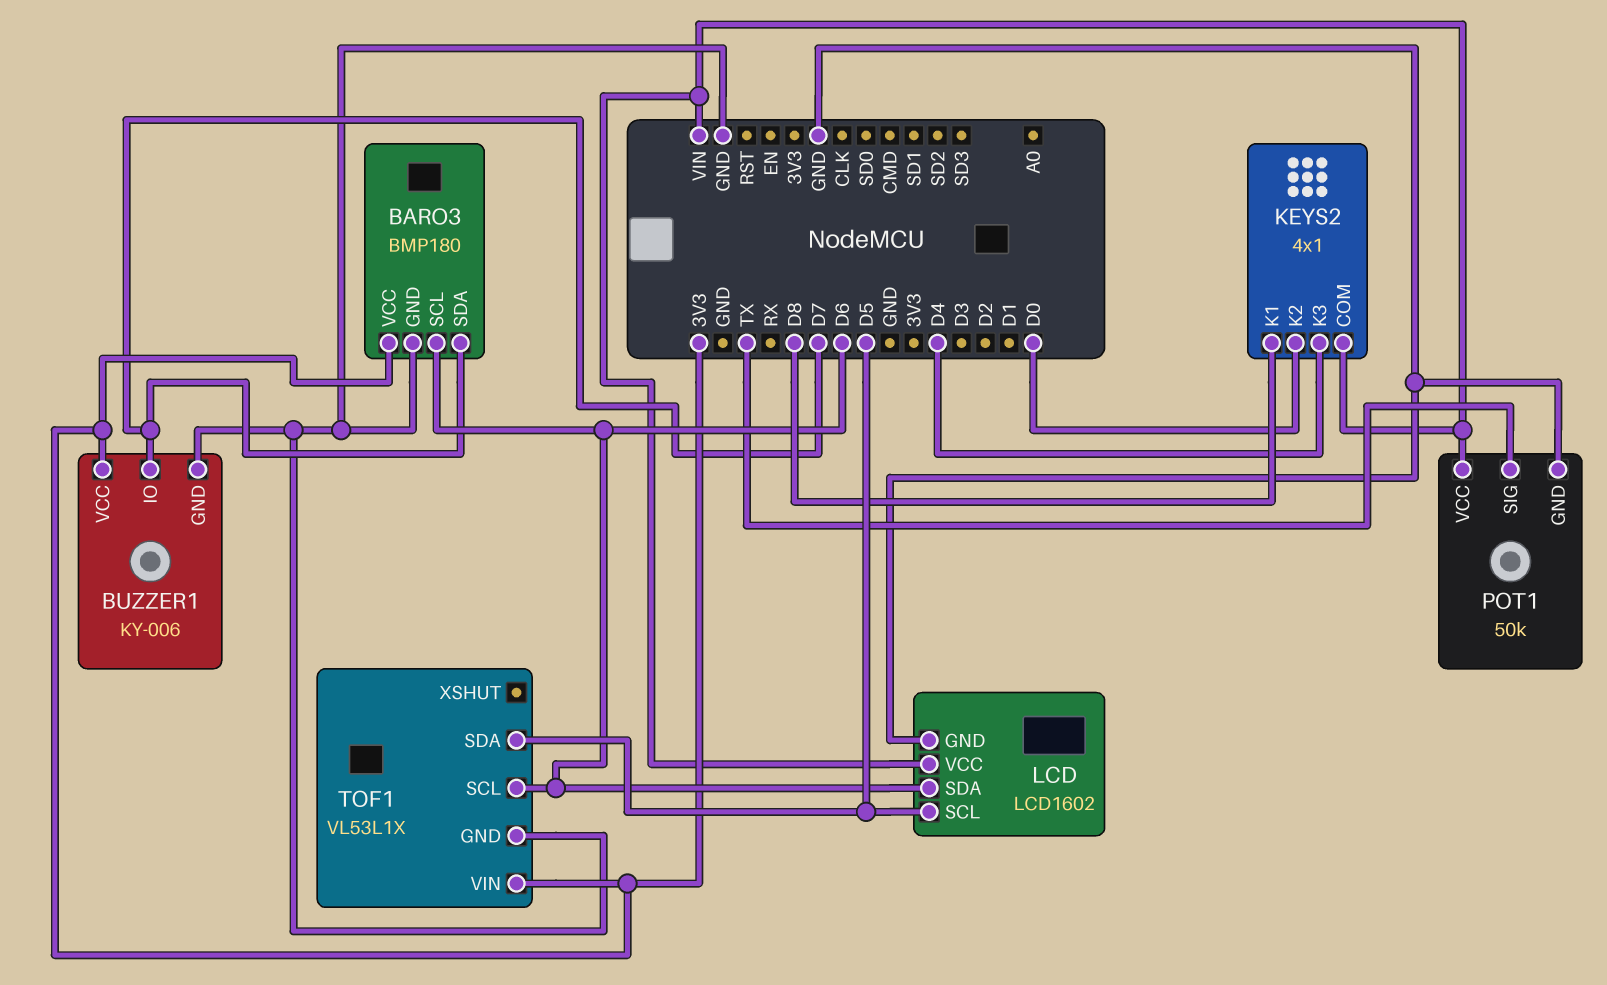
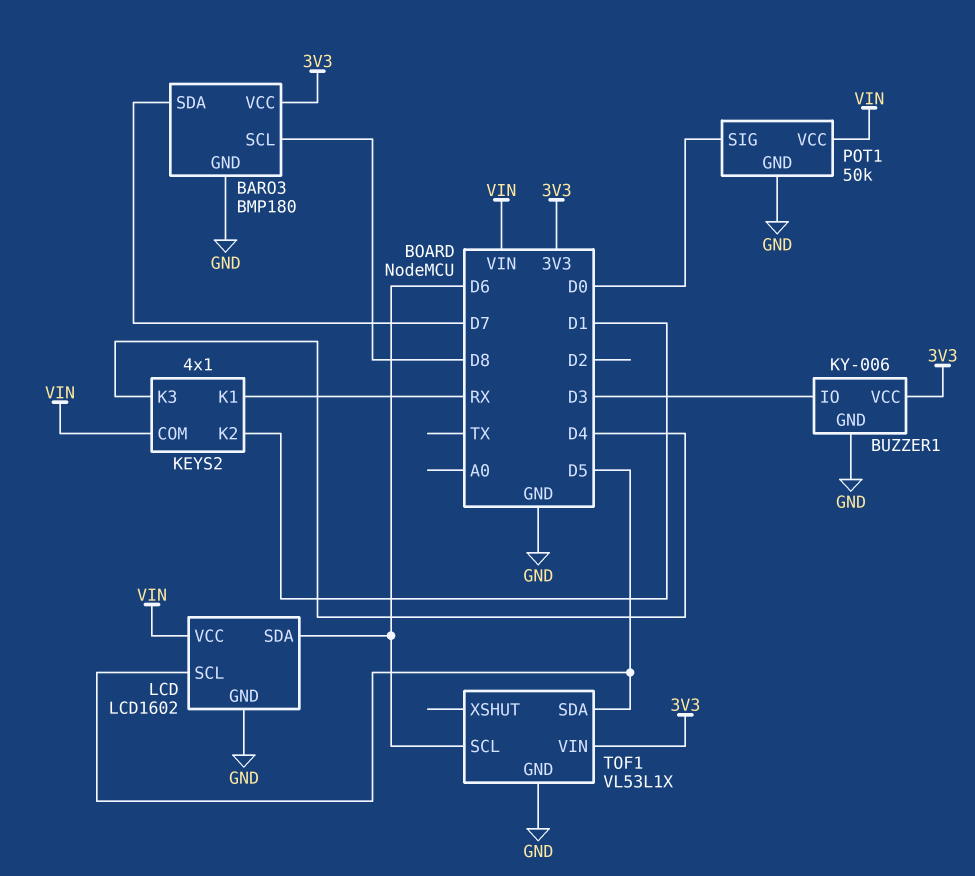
BARO3 pin SCL: D6 -> D8
BUZZER1 pin IO: D7 -> D3
KEYS2 pin K1: D8 -> RX
KEYS2 pin K2: D0 -> D1
POT1 pin SIG: TX -> D0

